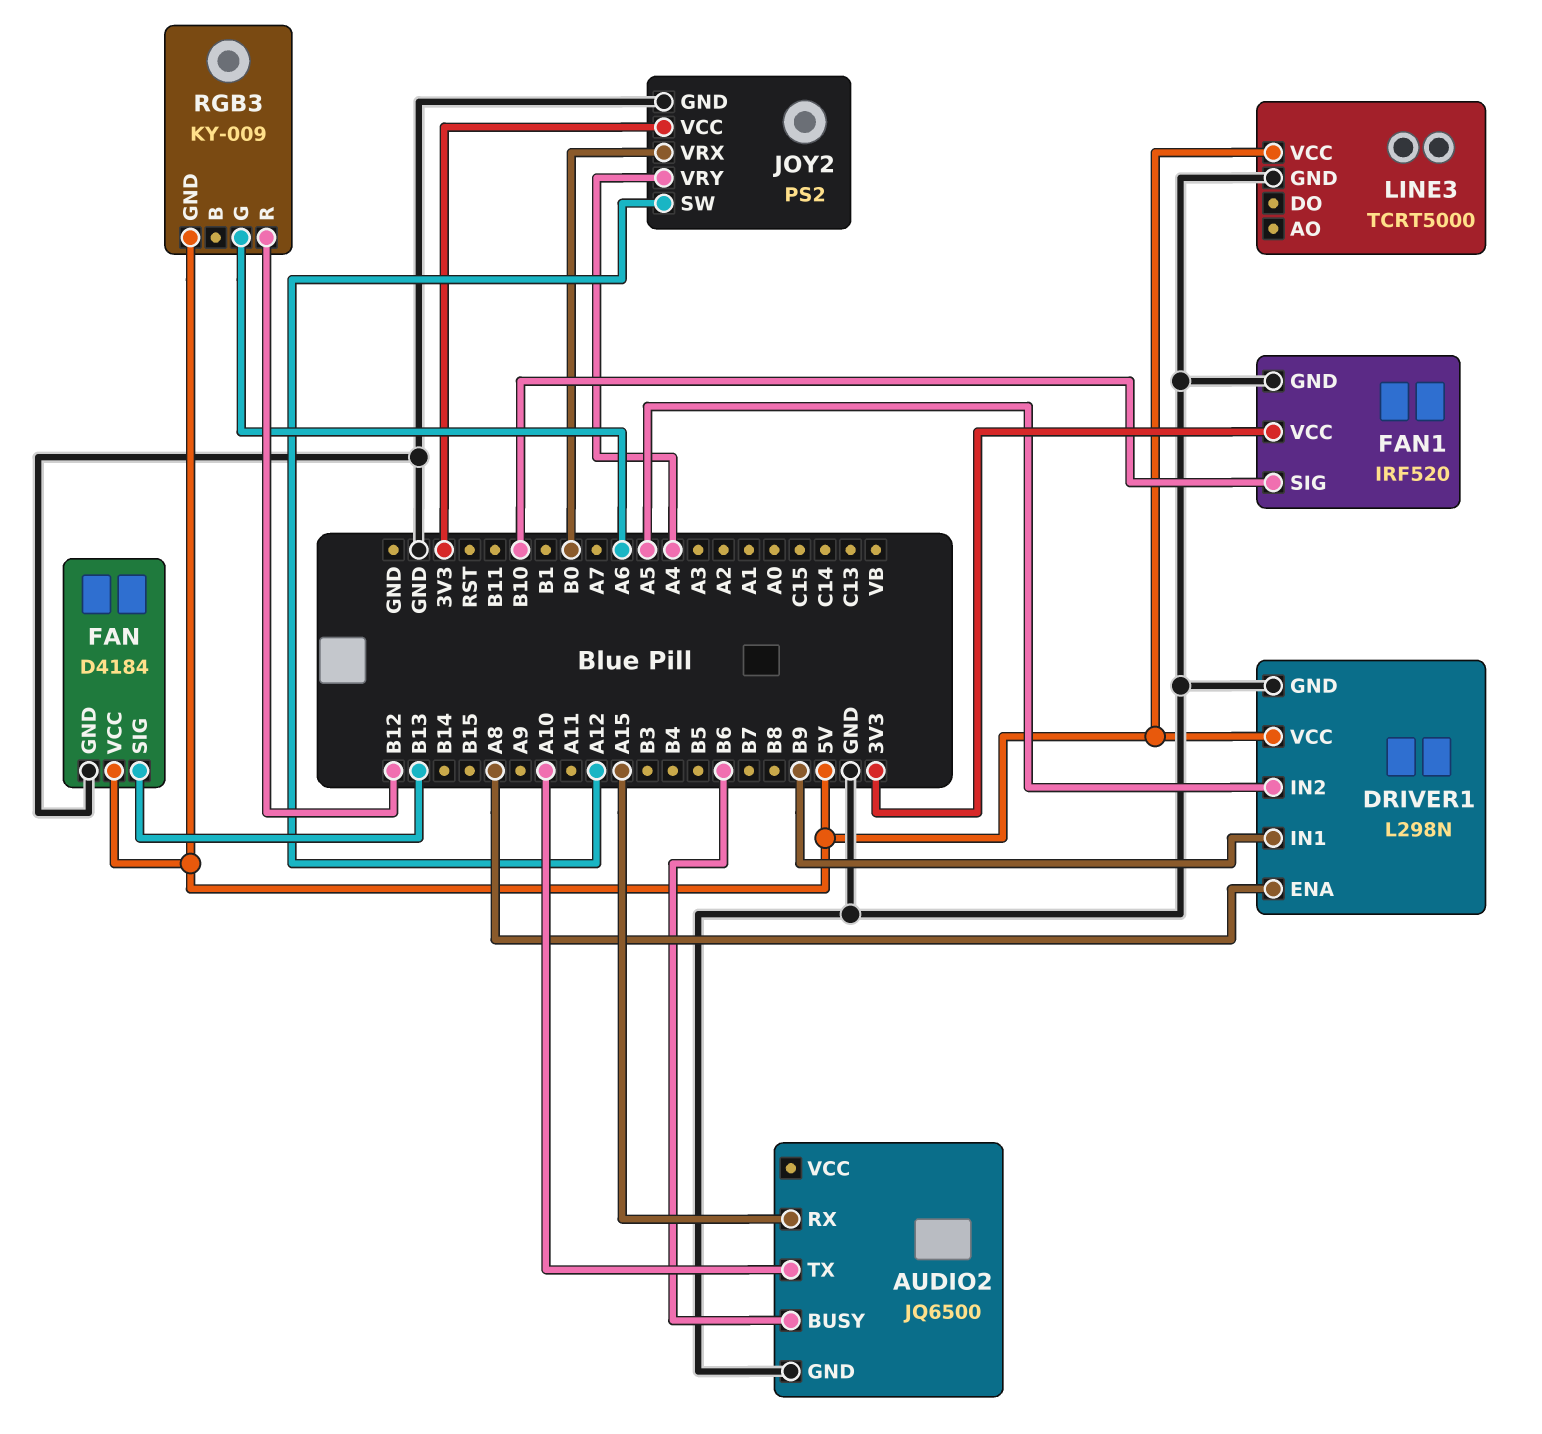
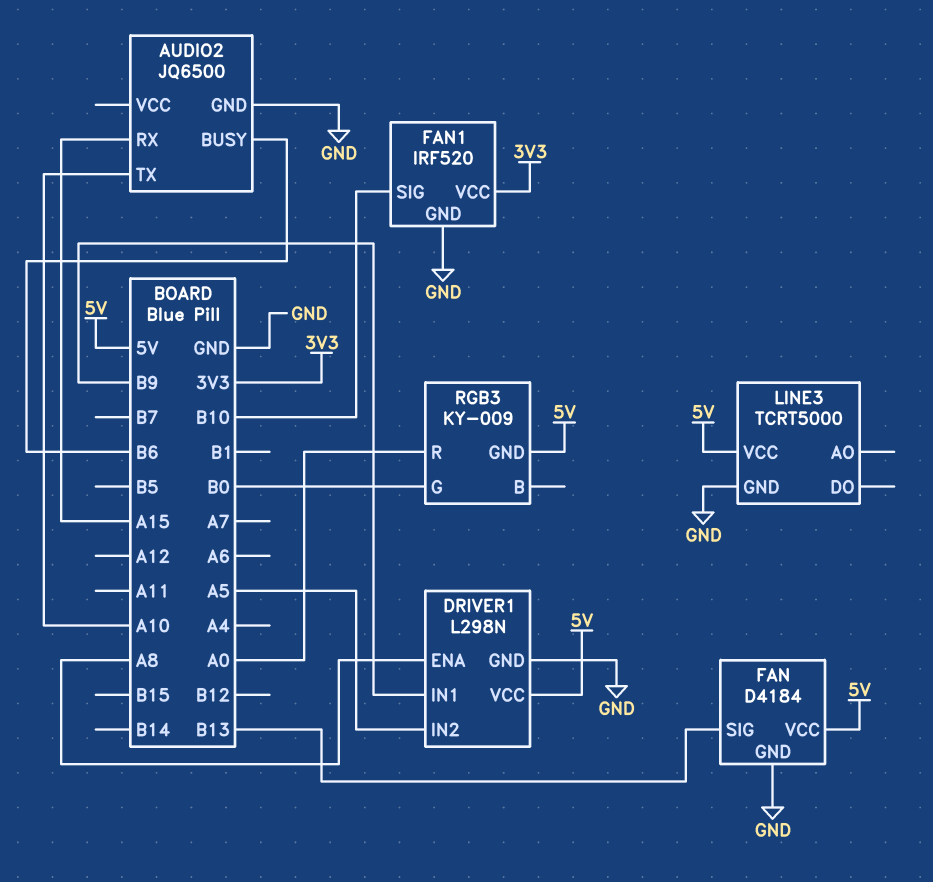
JOY2: PS2 -> none
JOY2 pin GND: GND -> none
JOY2 pin SW: A12 -> none
JOY2 pin VCC: 3V3 -> none
JOY2 pin VRX: B0 -> none
JOY2 pin VRY: A4 -> none
RGB3 pin G: A6 -> B0
RGB3 pin R: B12 -> A0

